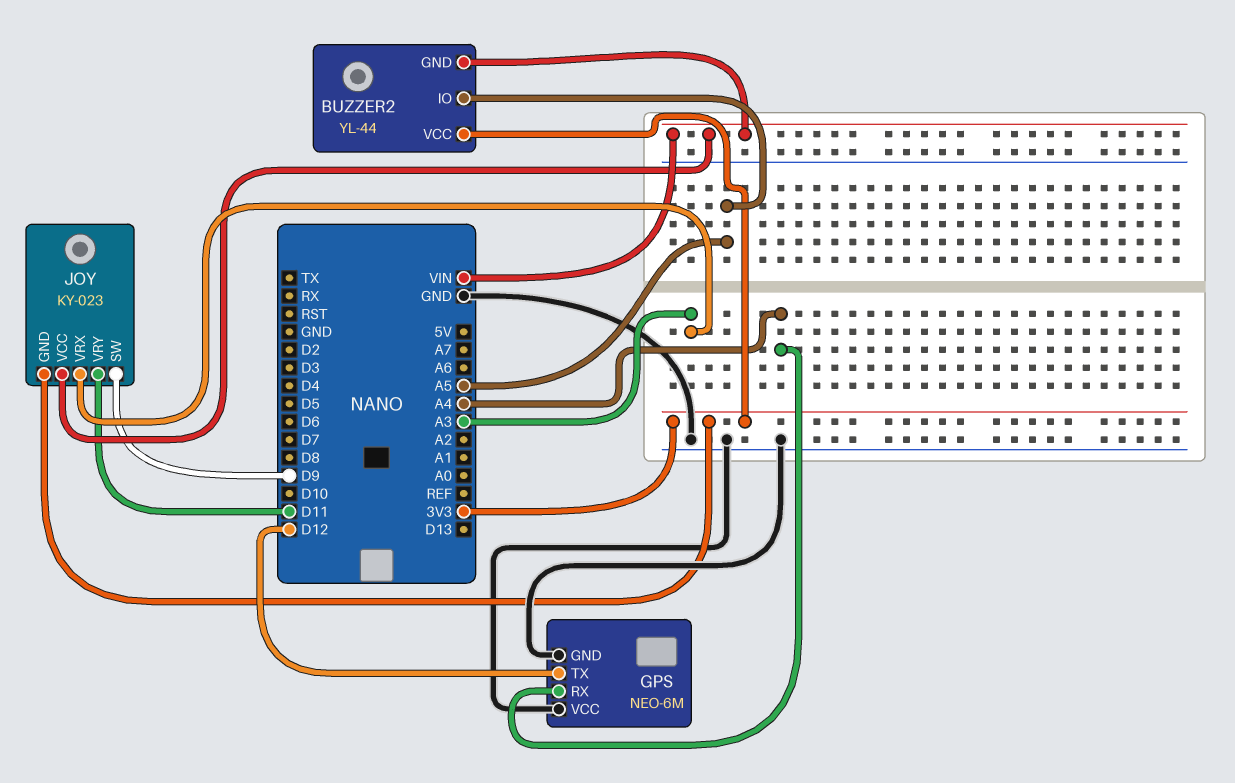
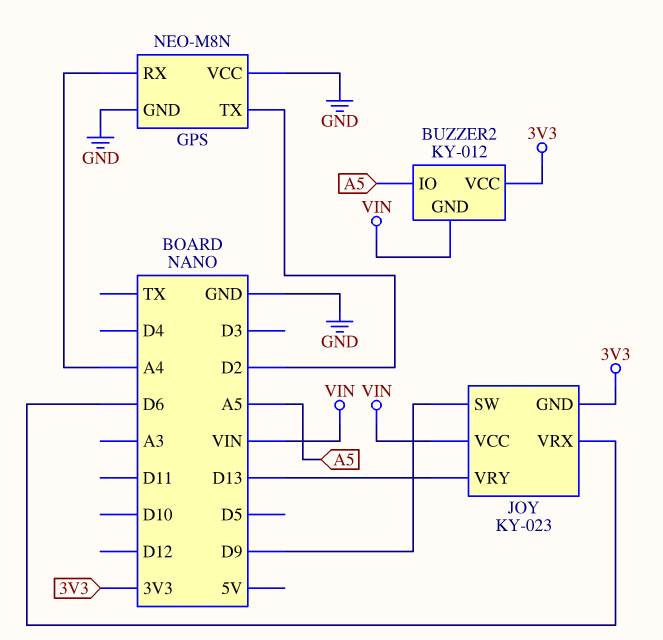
BUZZER2: YL-44 -> KY-012
GPS: NEO-6M -> NEO-M8N
GPS pin TX: D12 -> D2
JOY pin VRX: A3 -> D6
JOY pin VRY: D11 -> D13

